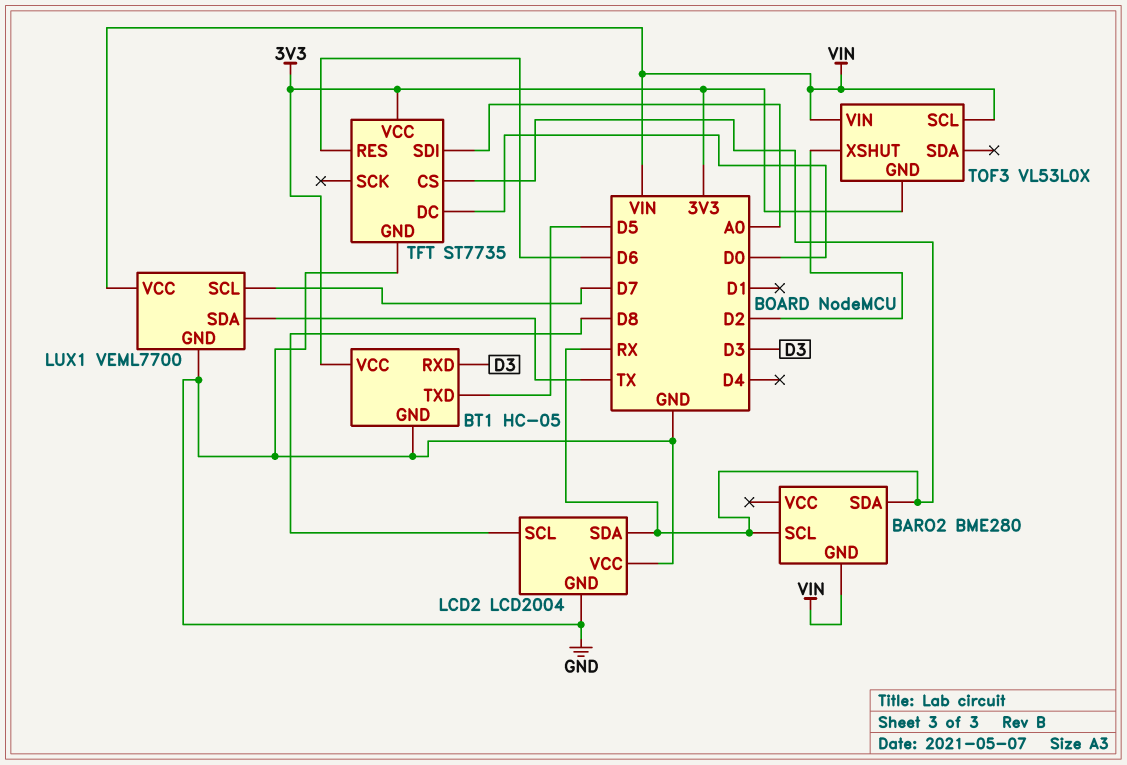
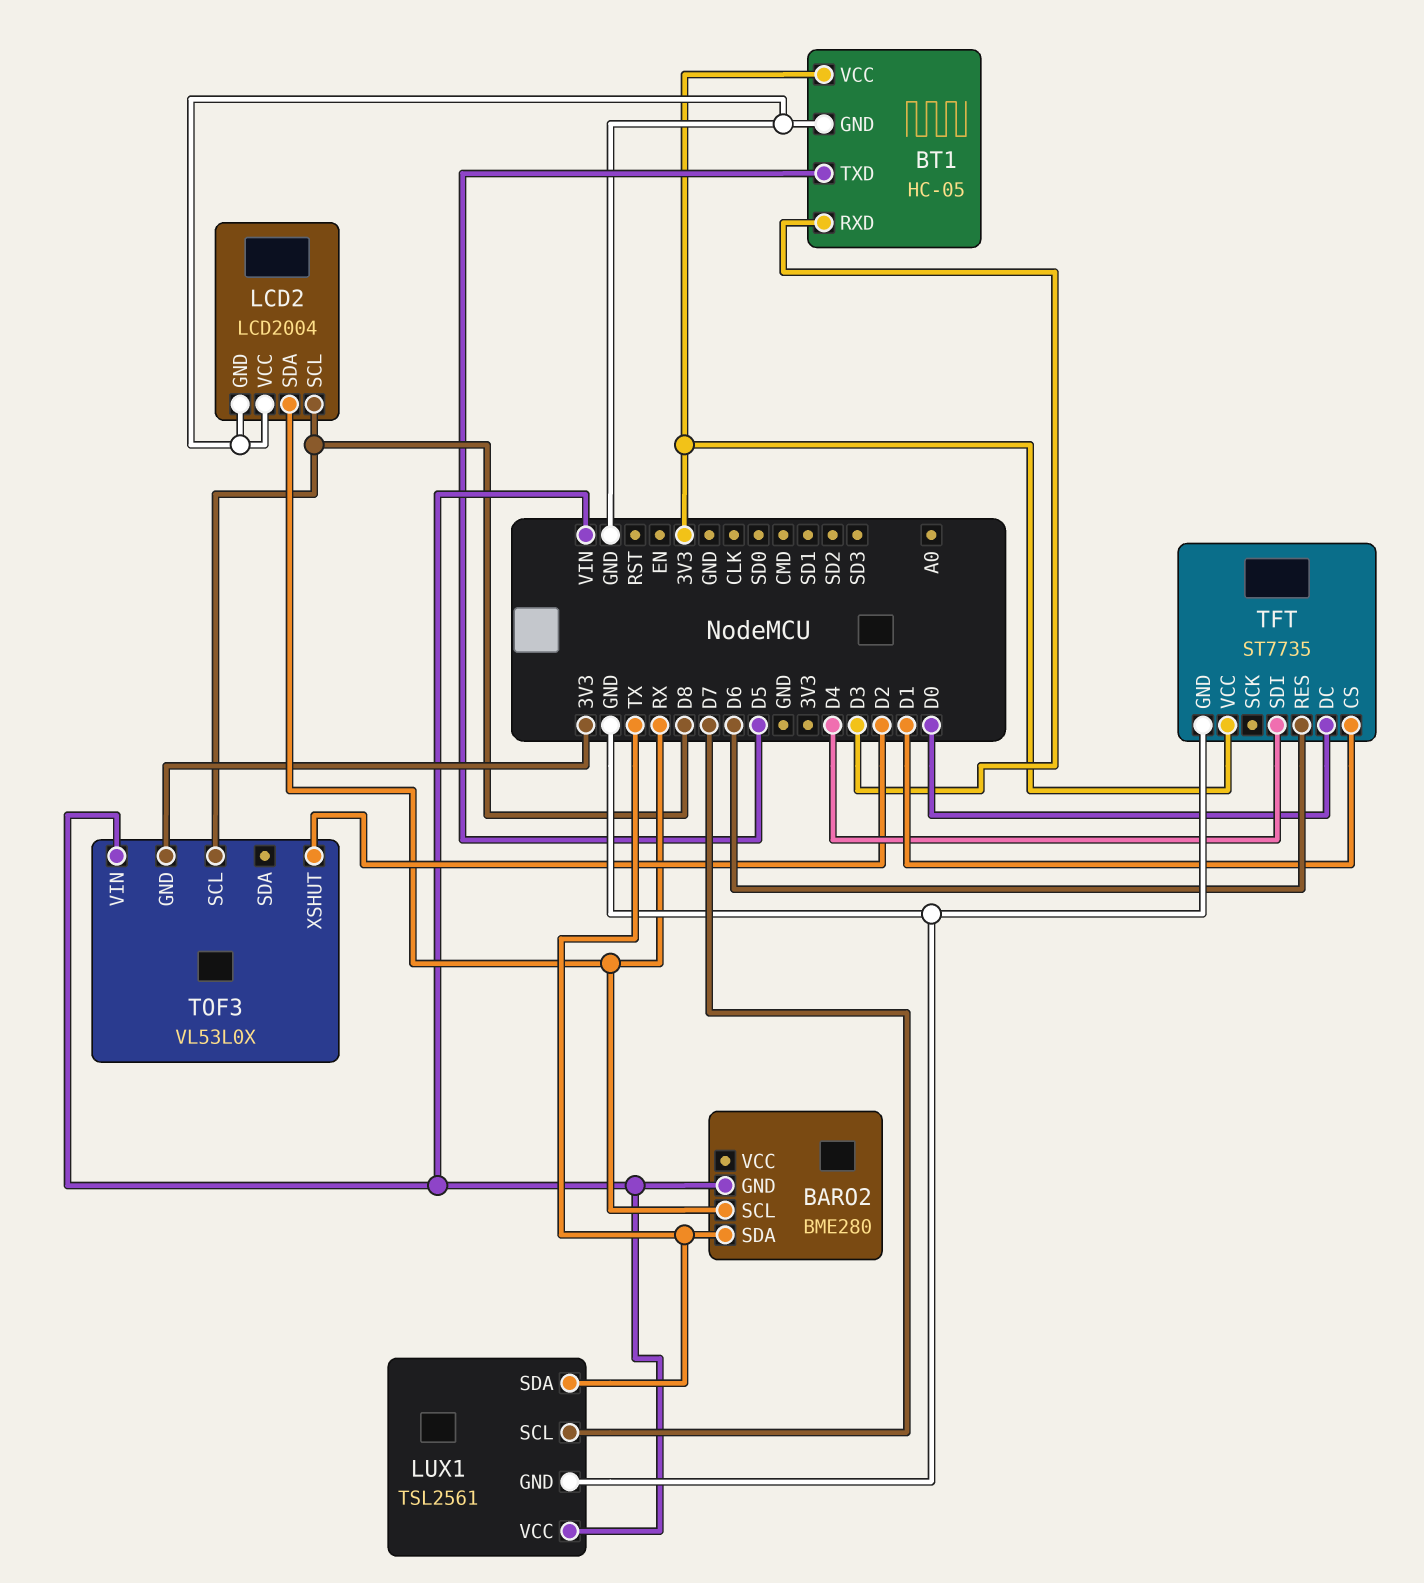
BARO2 pin SDA: RX -> TX
LUX1: VEML7700 -> TSL2561
TFT pin CS: RX -> D1
TFT pin SDI: A0 -> D4
TOF3 pin SCL: VIN -> D8

